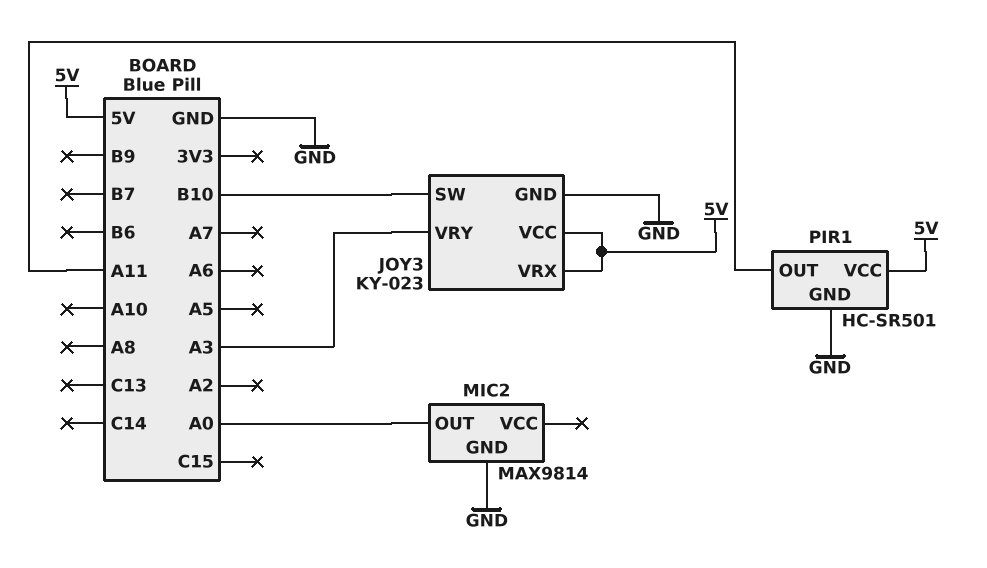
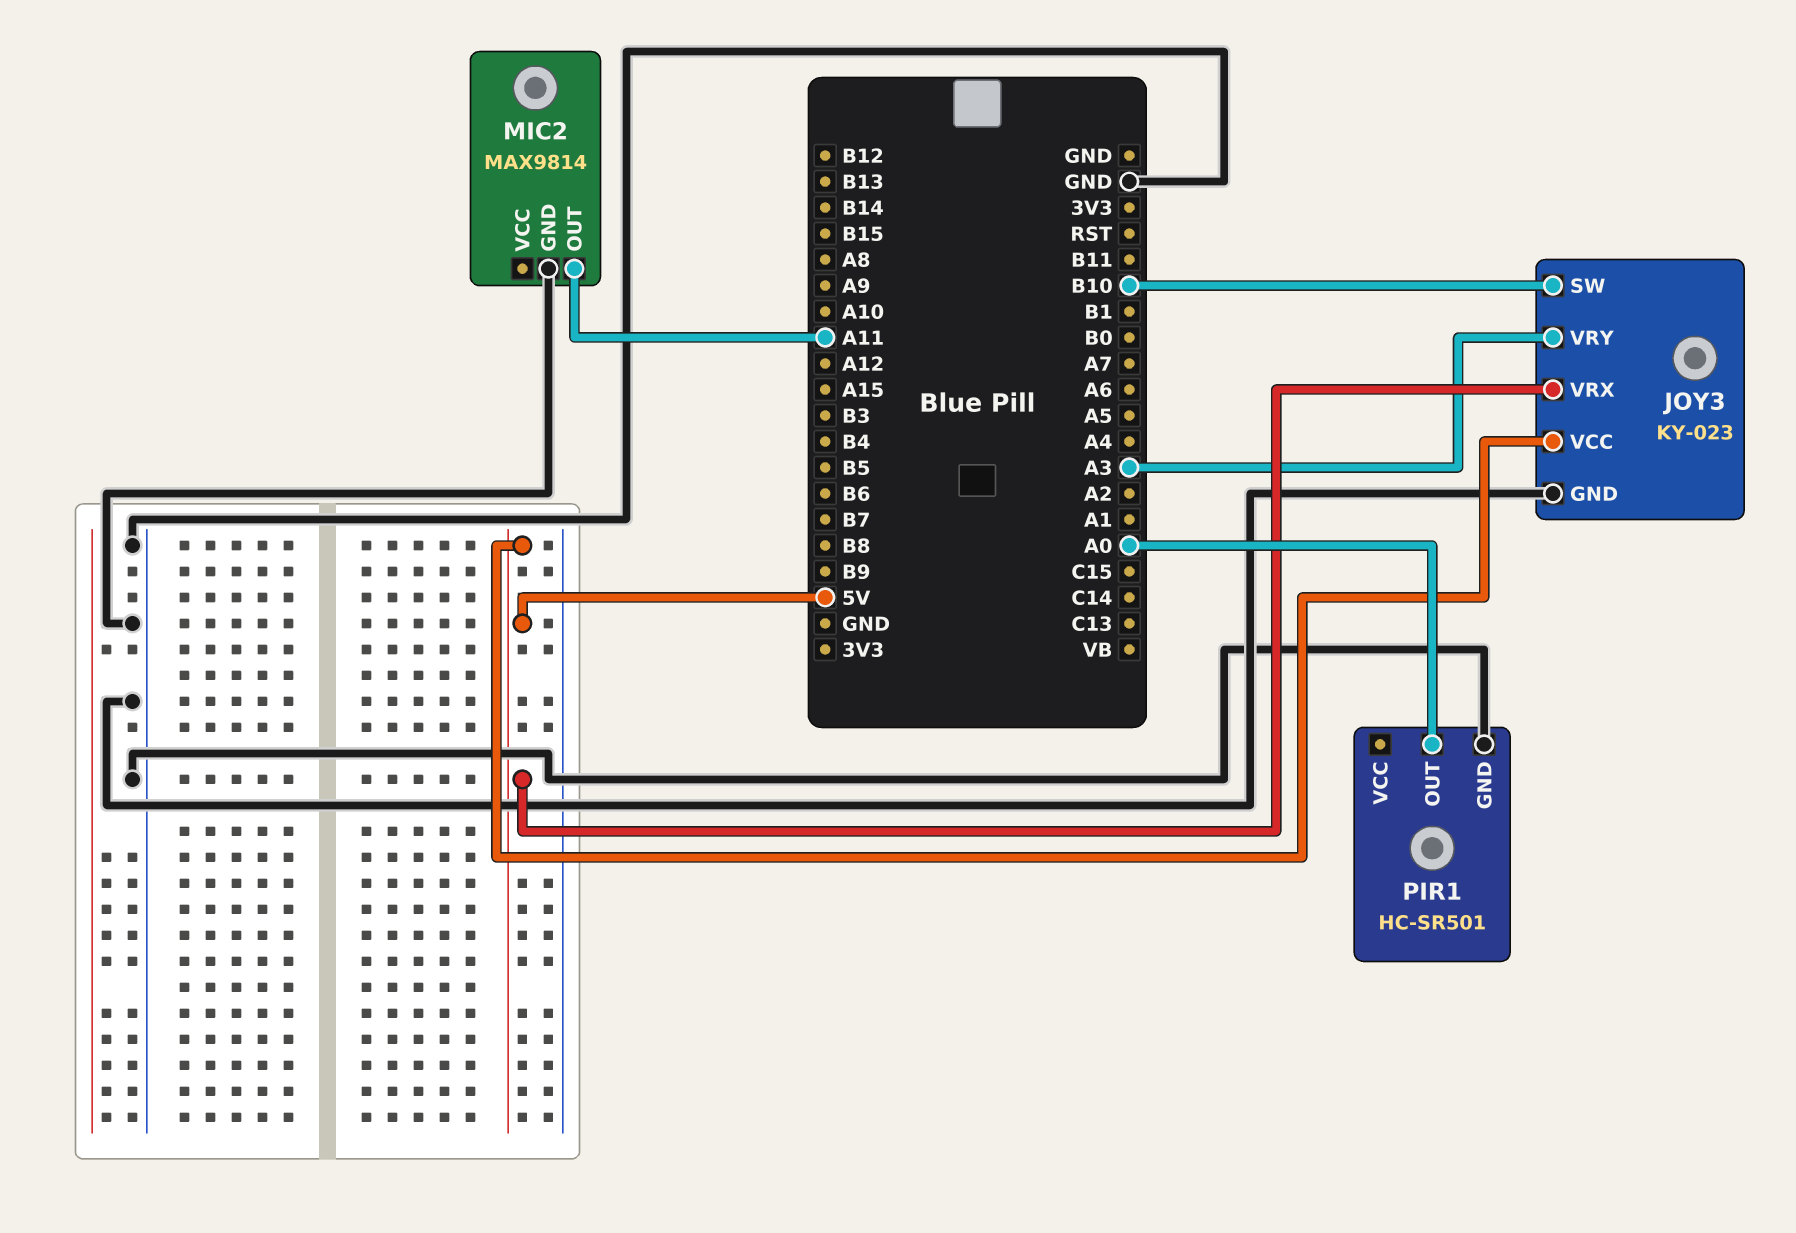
MIC2 pin OUT: A0 -> A11
PIR1 pin OUT: A11 -> A0
PIR1 pin VCC: 5V -> none

